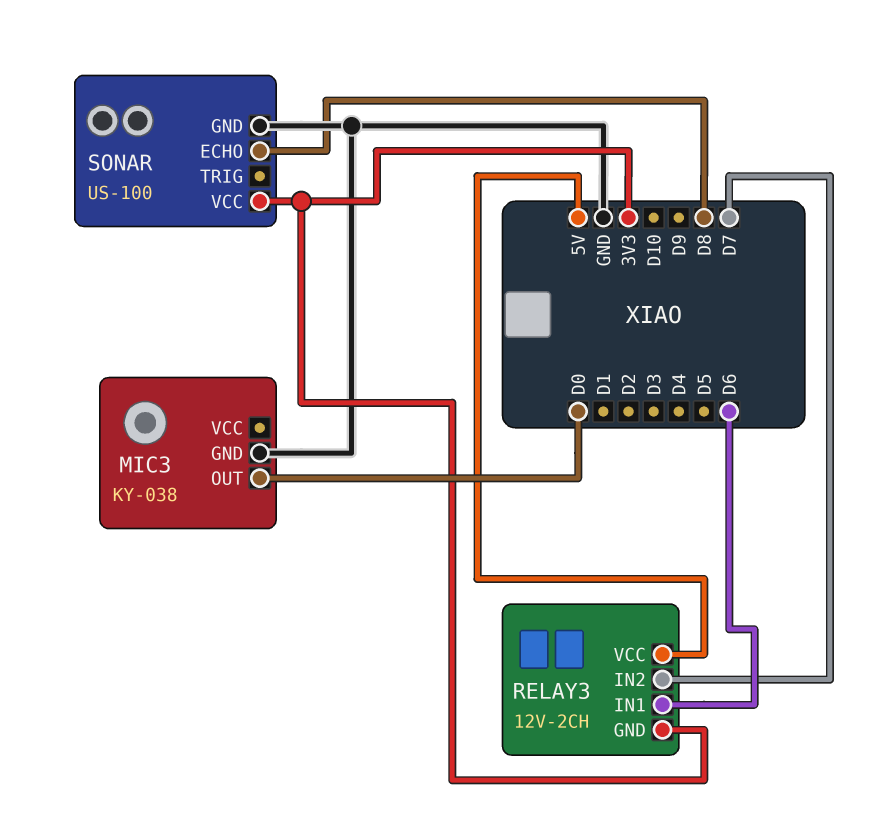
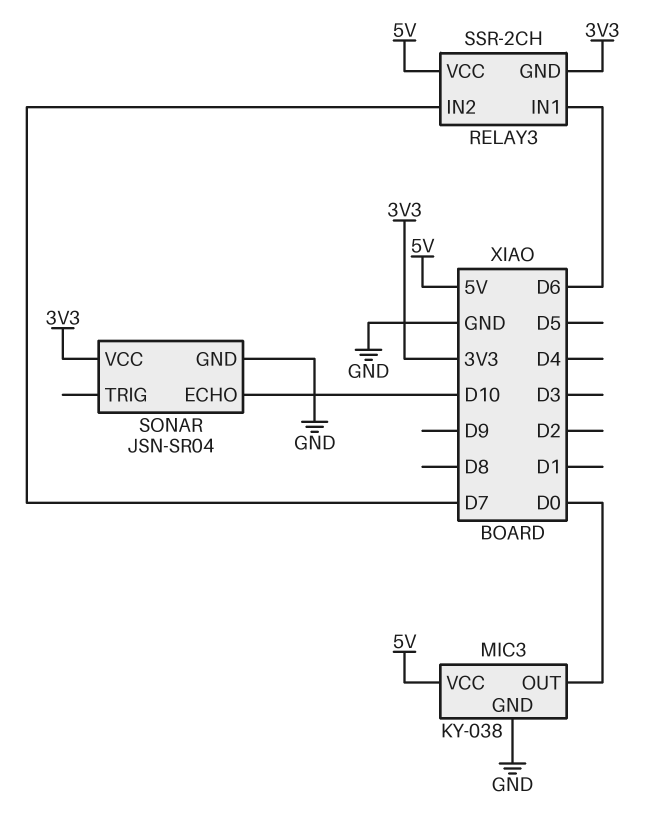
MIC3 pin VCC: none -> 5V
RELAY3: 12V-2CH -> SSR-2CH
SONAR: US-100 -> JSN-SR04
SONAR pin ECHO: D8 -> D10

